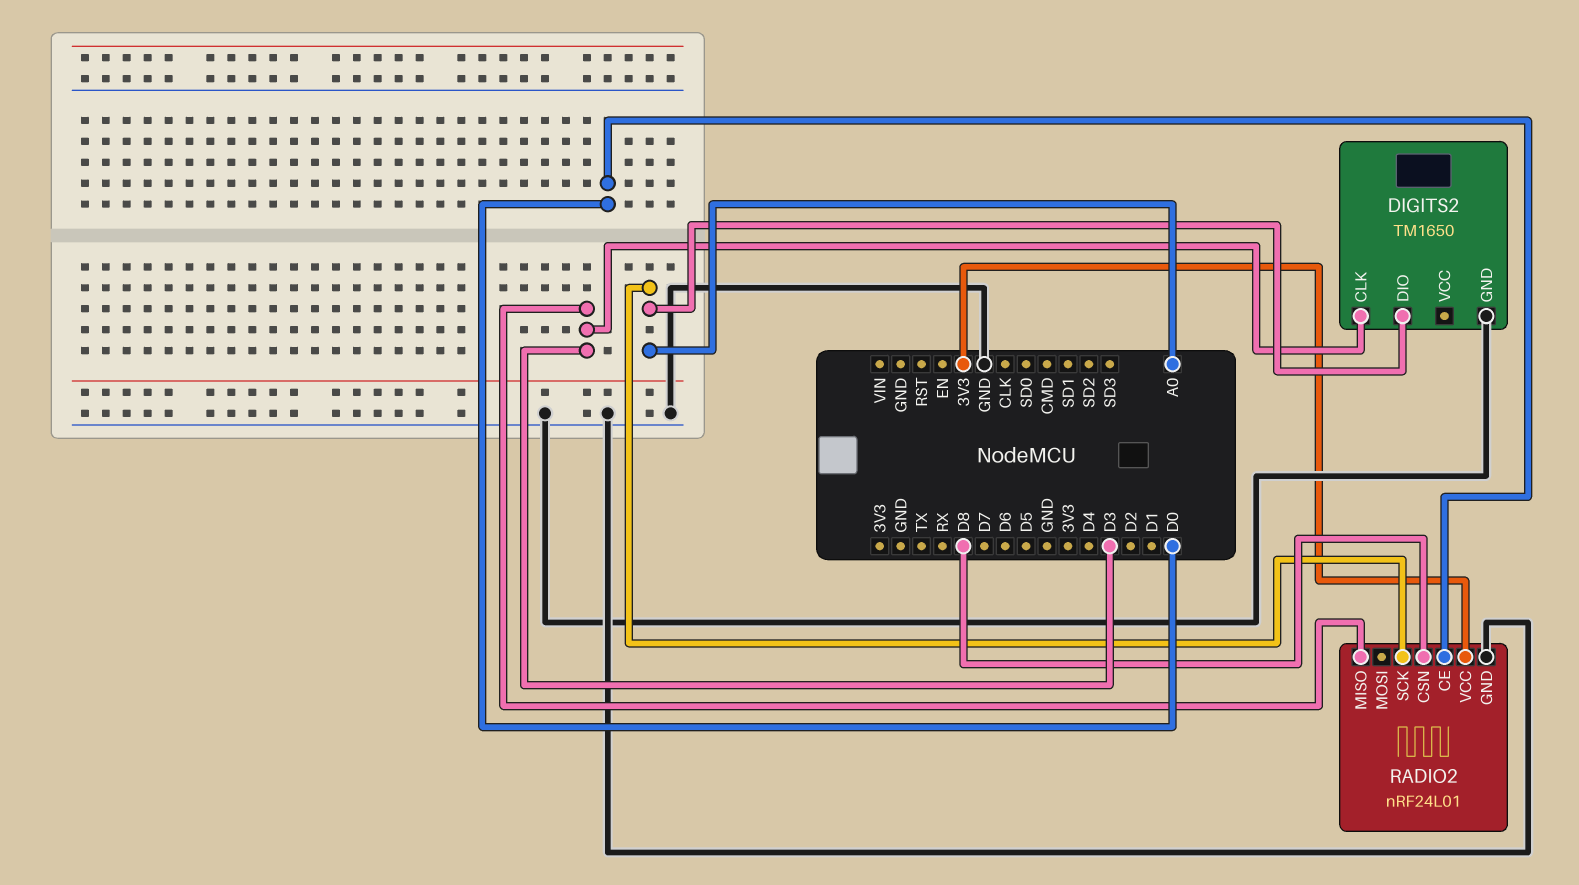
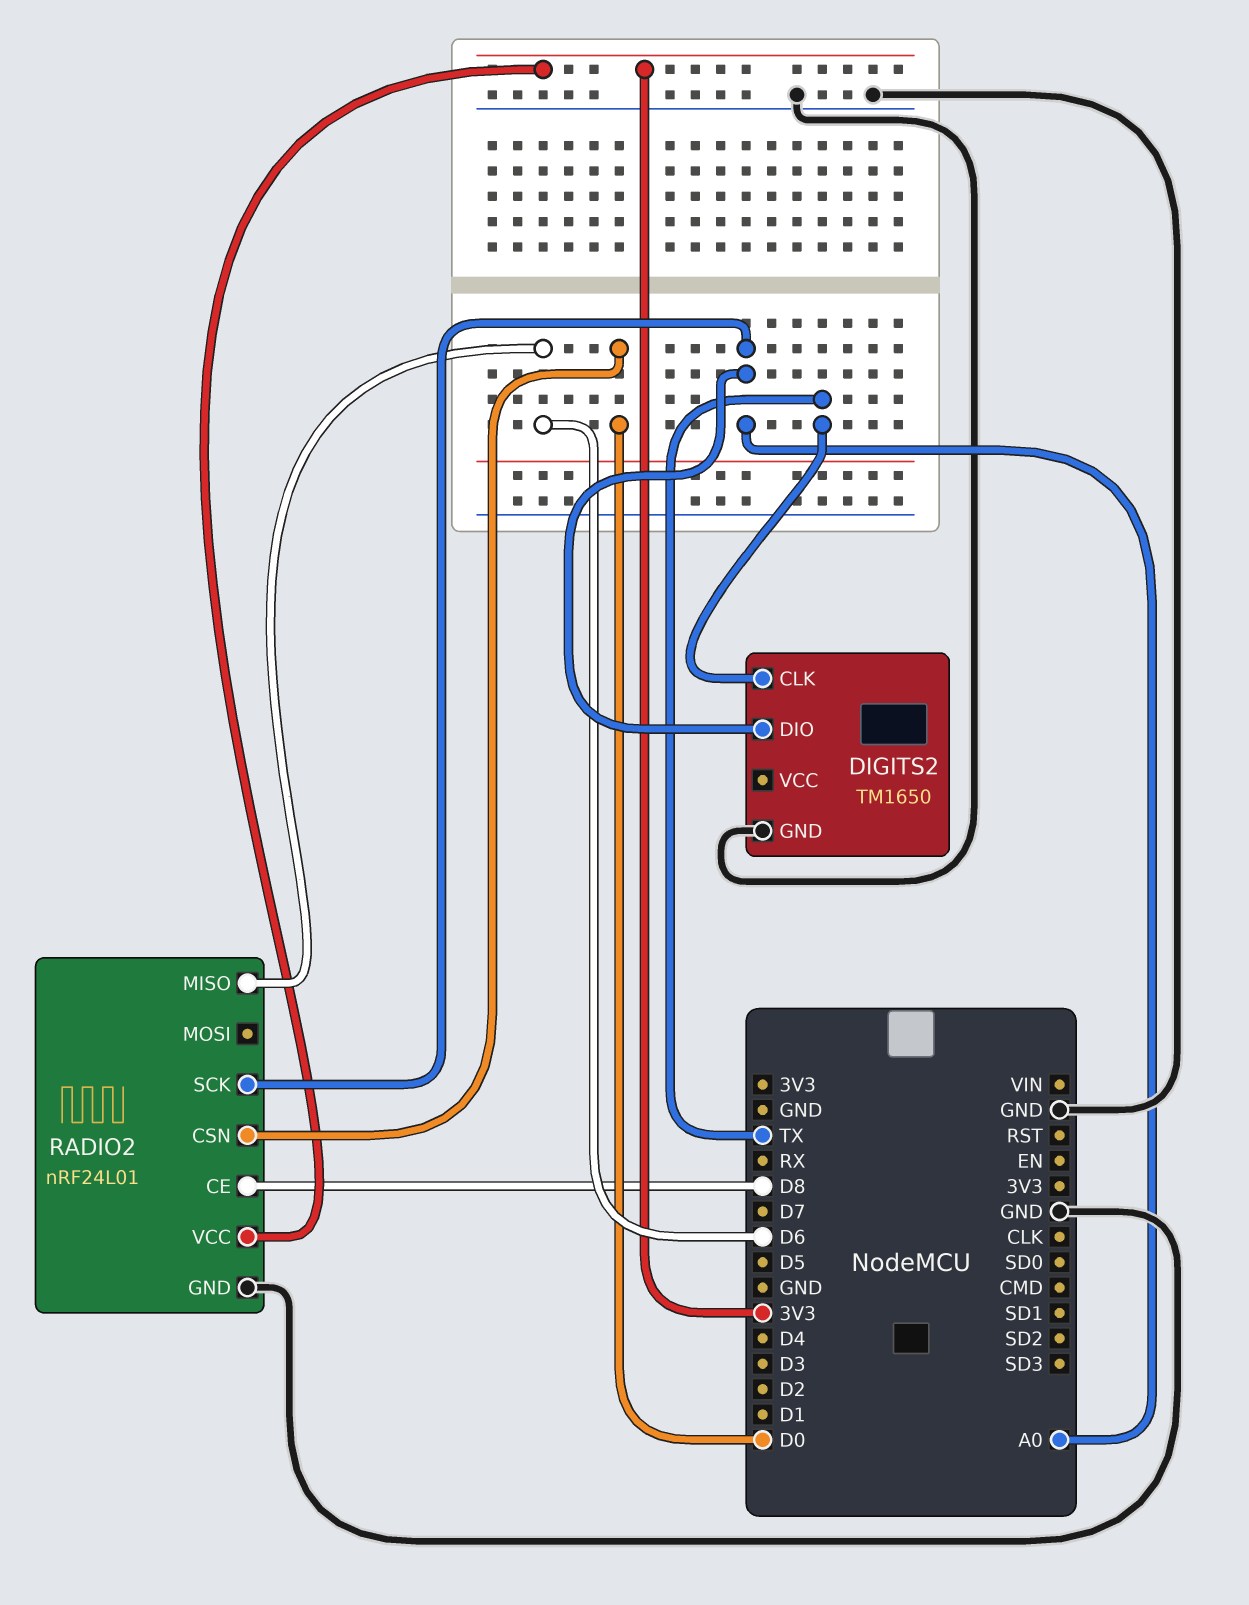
DIGITS2 pin CLK: D3 -> TX
RADIO2 pin CE: D0 -> D8
RADIO2 pin CSN: D8 -> D0
RADIO2 pin MISO: D3 -> D6

